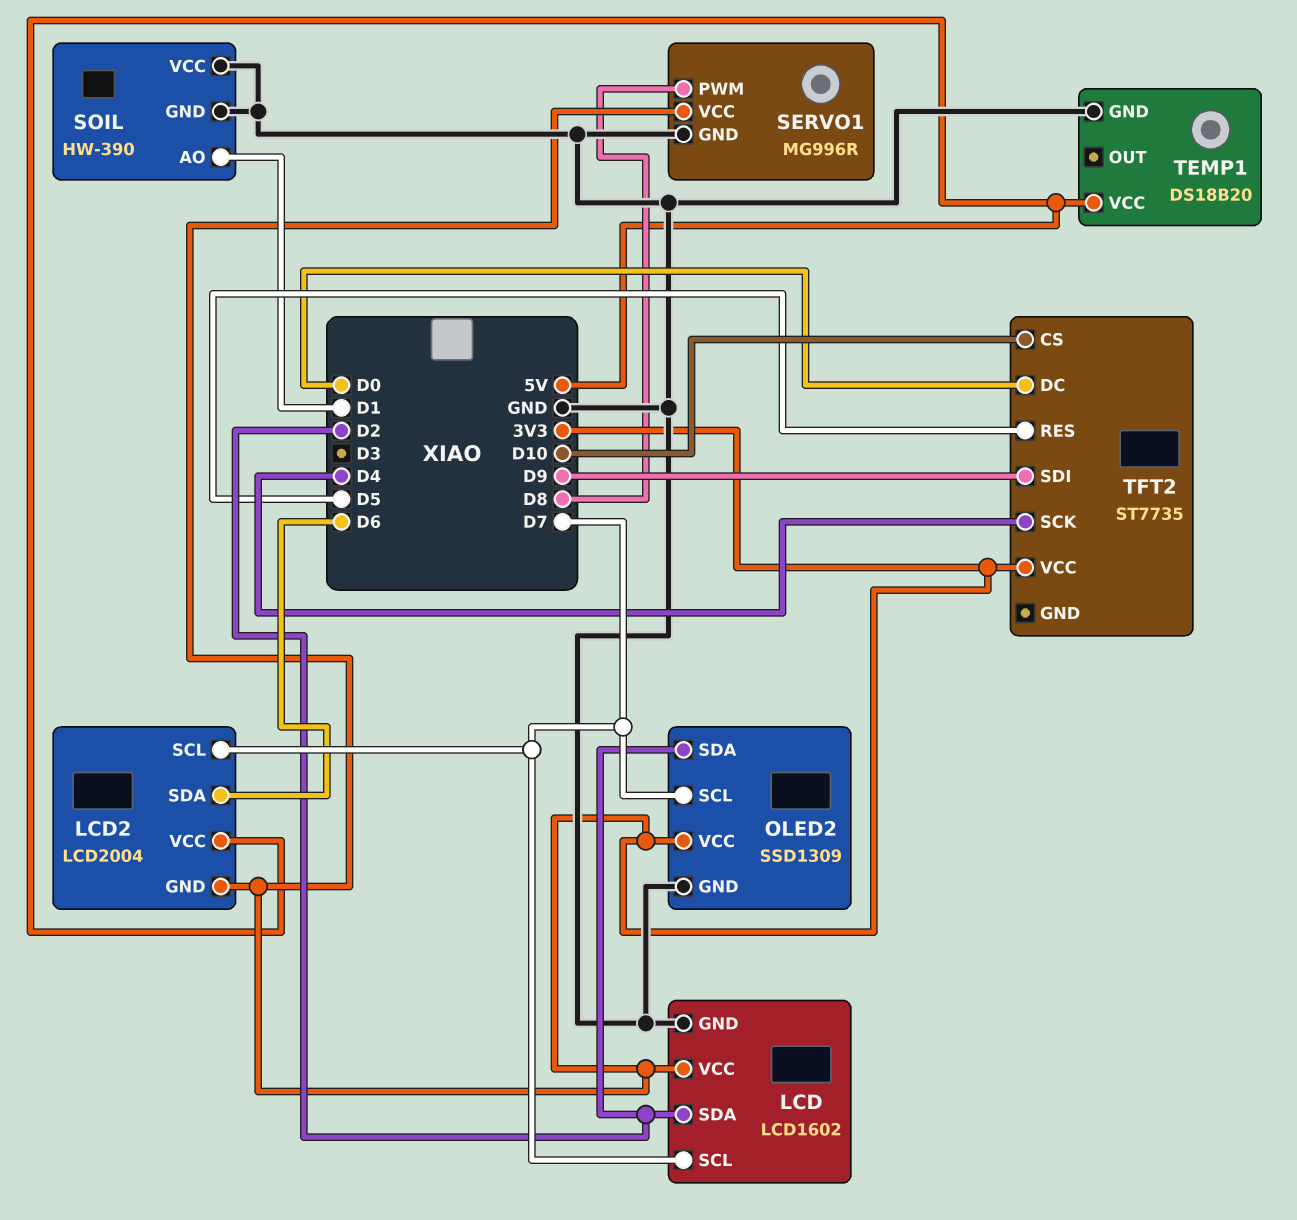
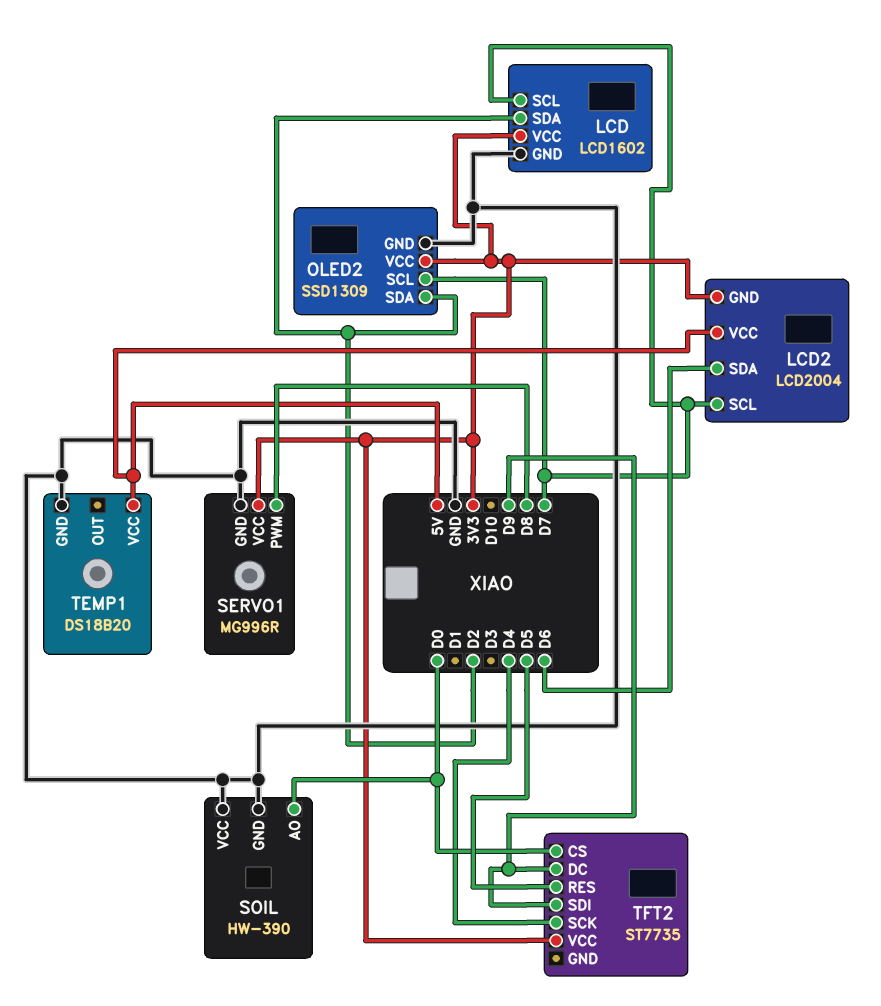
SOIL pin AO: D1 -> D0
TFT2 pin CS: D10 -> D0
TFT2 pin DC: D0 -> D9

